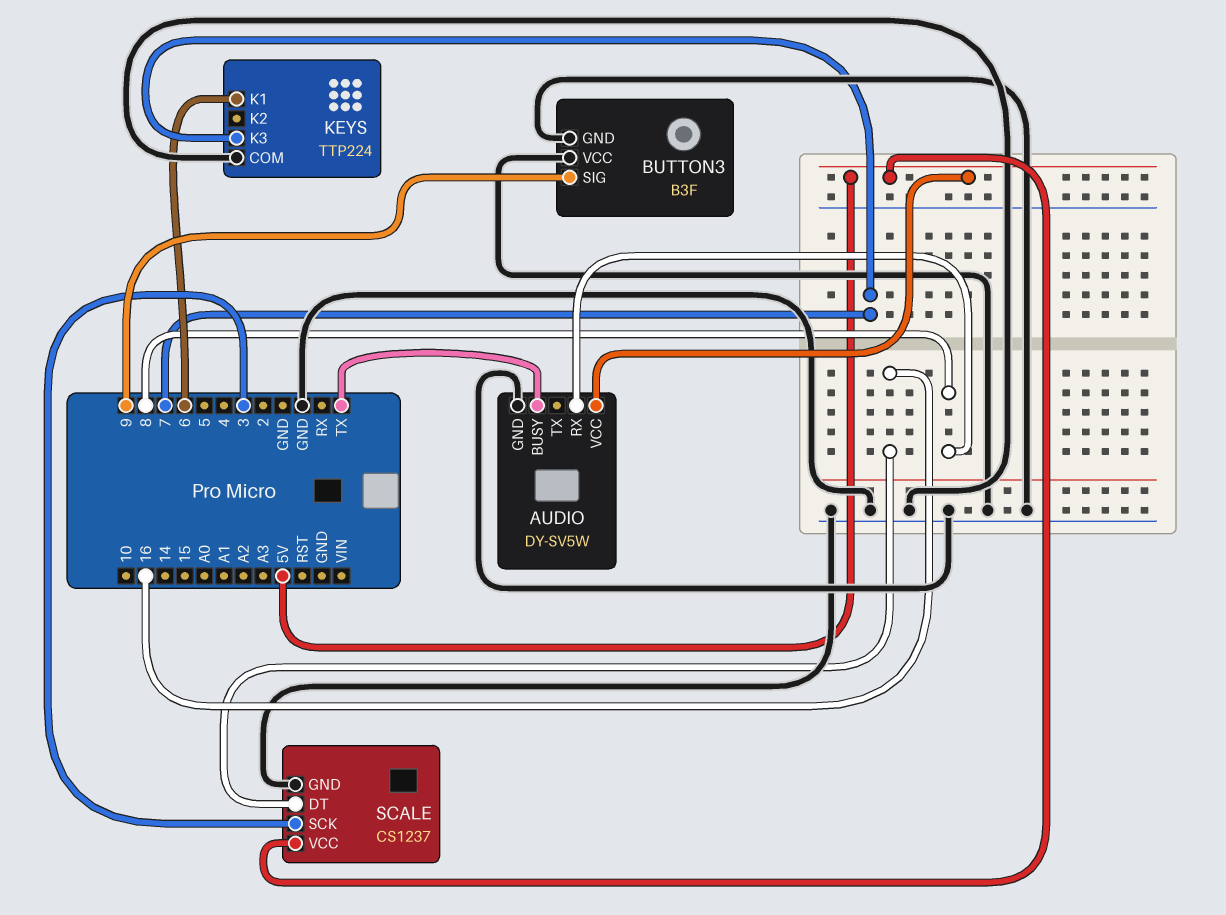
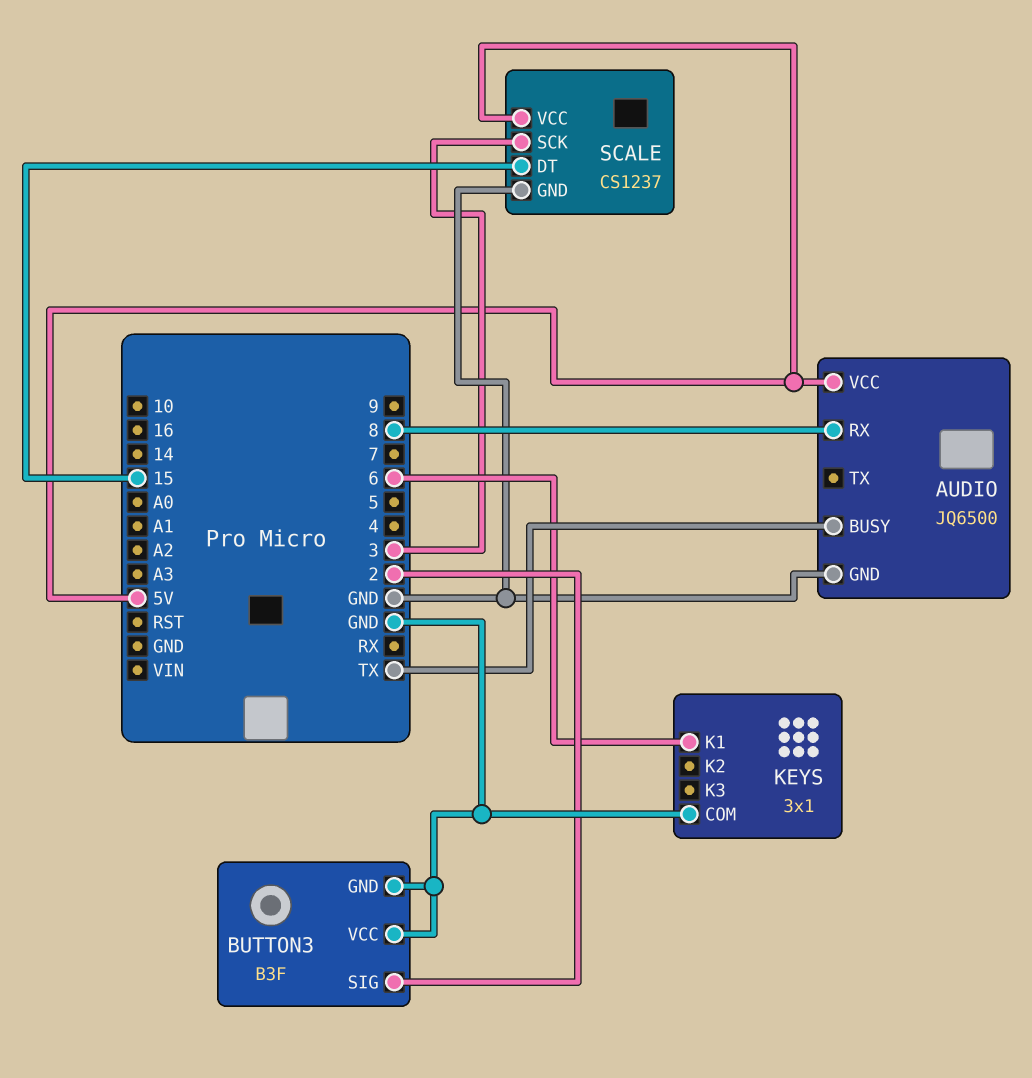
AUDIO: DY-SV5W -> JQ6500
BUTTON3 pin SIG: 9 -> 2
KEYS: TTP224 -> 3x1
KEYS pin K3: 7 -> none
SCALE pin DT: 16 -> 15

